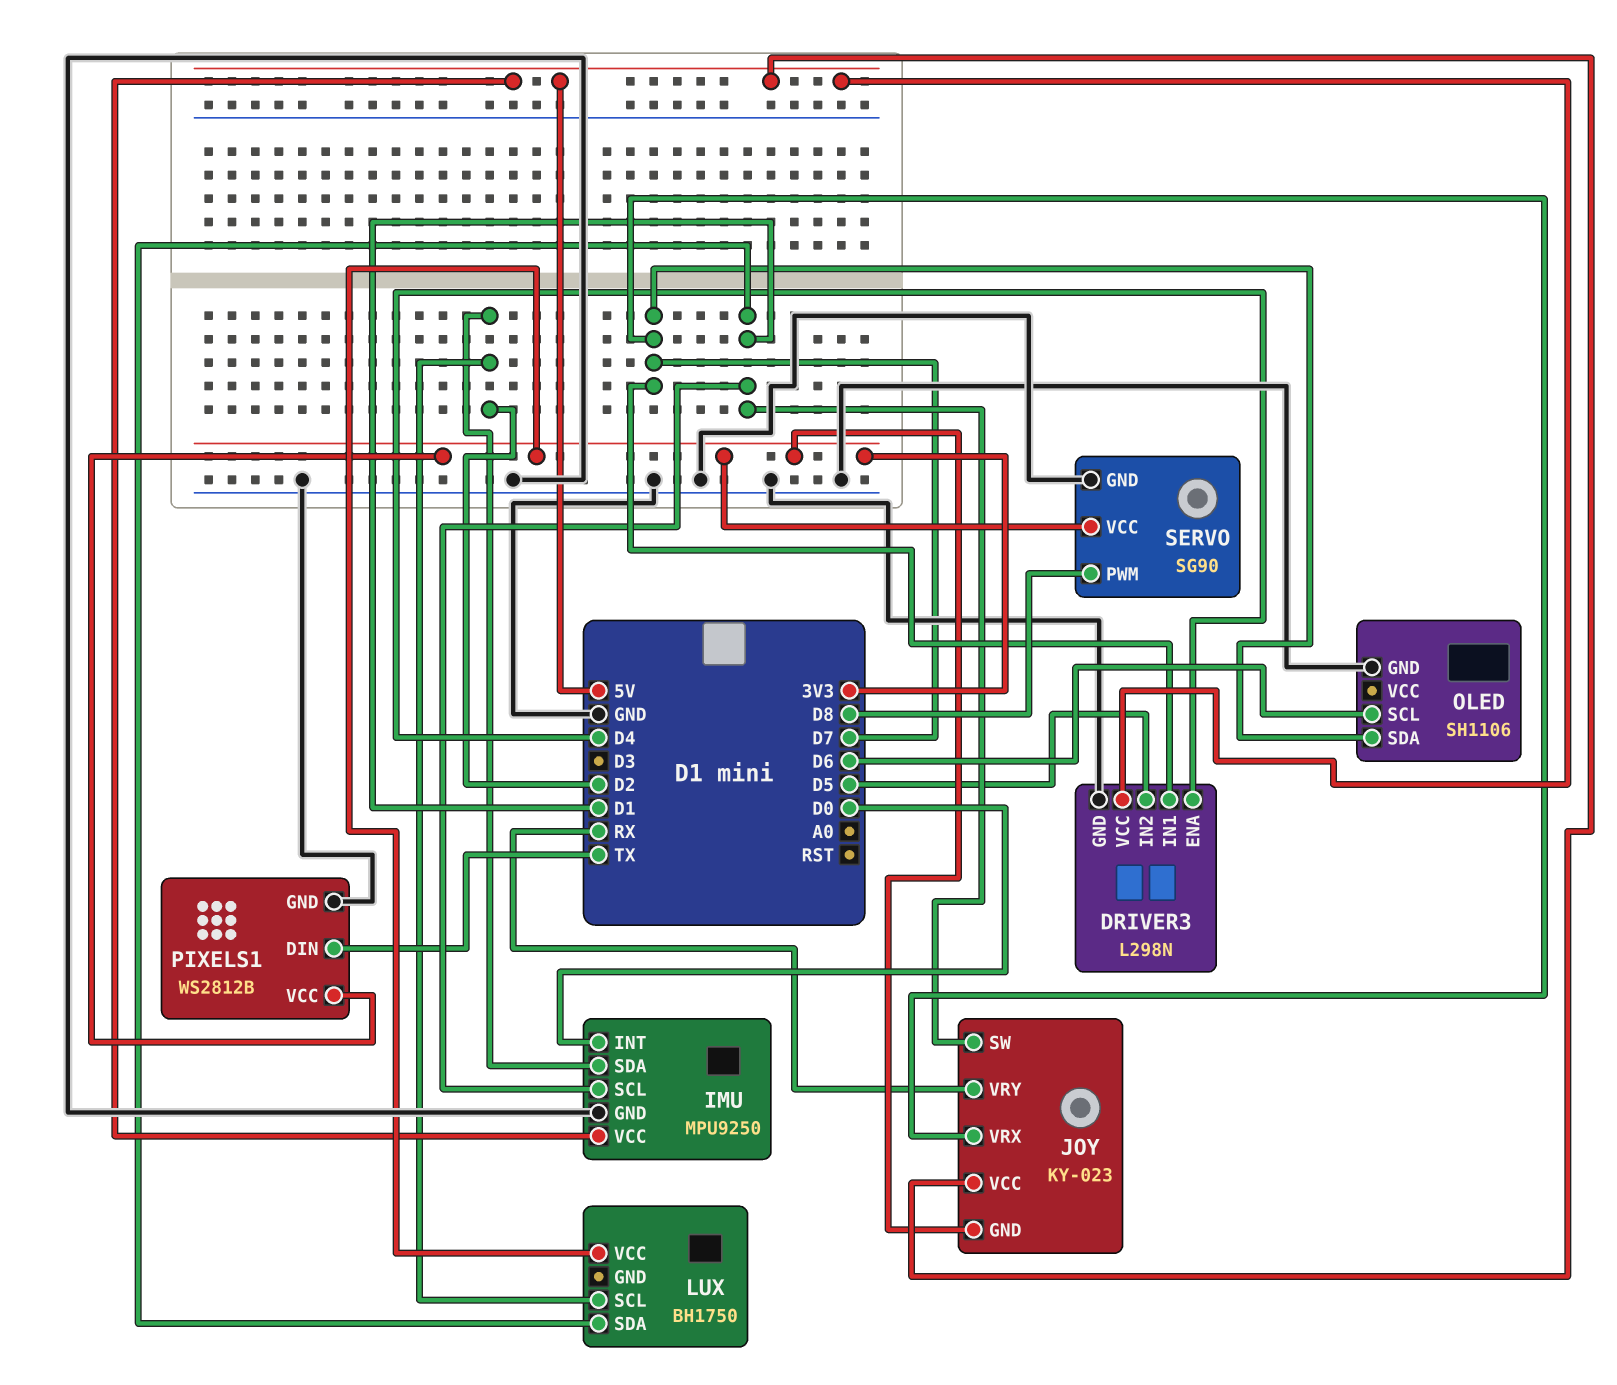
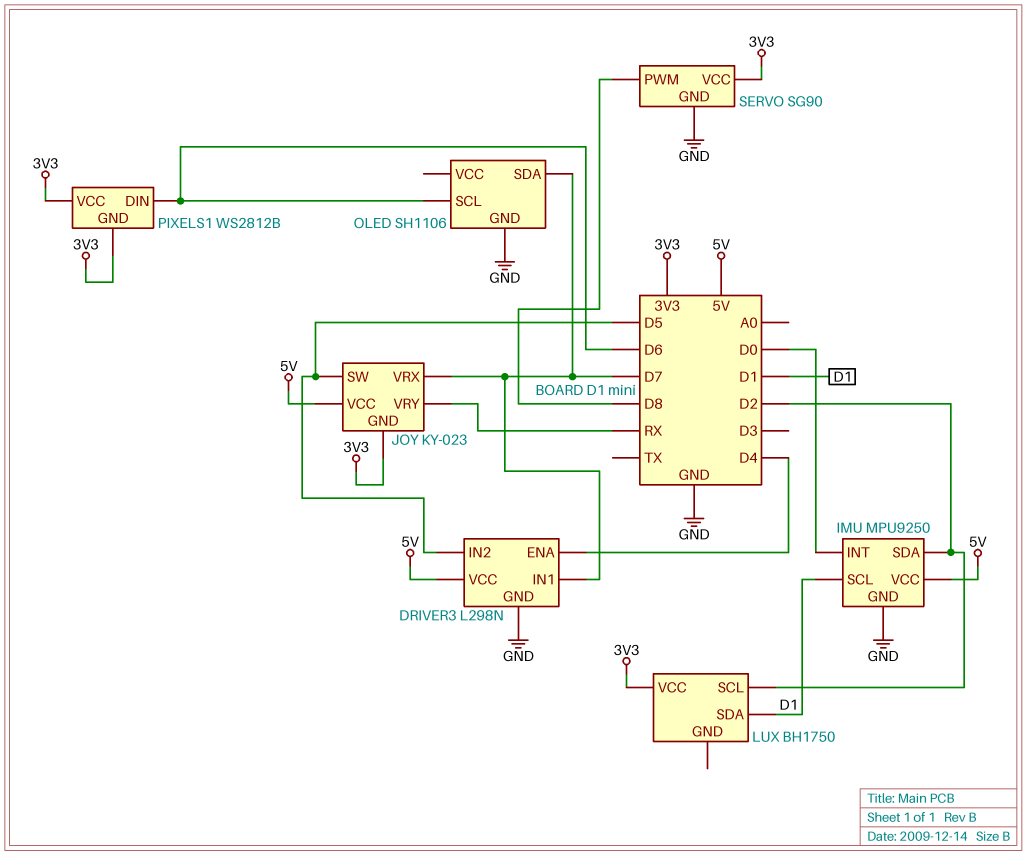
JOY pin SW: D1 -> D5
PIXELS1 pin DIN: TX -> D6
PIXELS1 pin GND: GND -> 3V3

